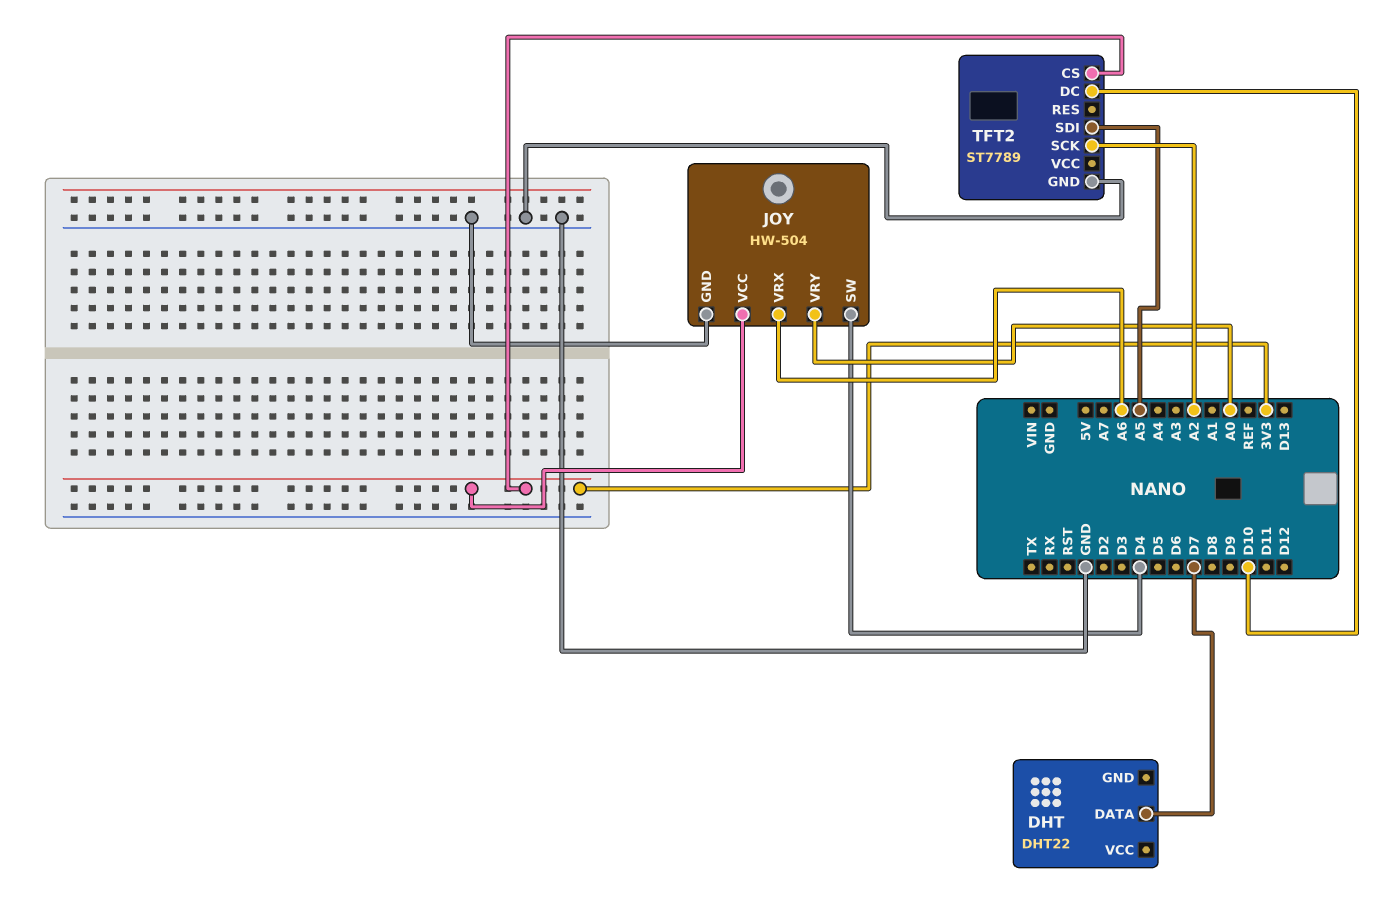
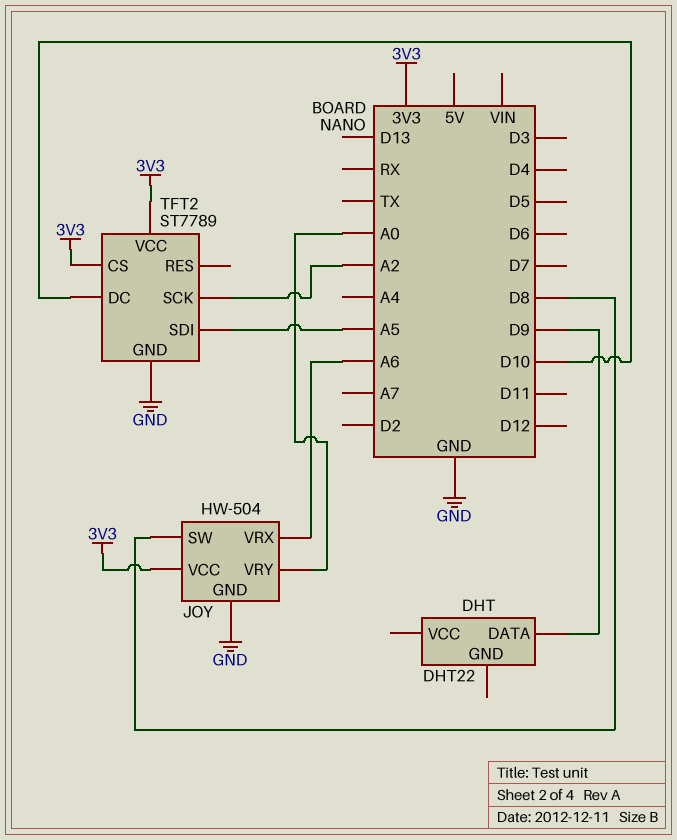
DHT pin DATA: D7 -> D9
JOY pin SW: D4 -> D8
TFT2 pin VCC: none -> 3V3

